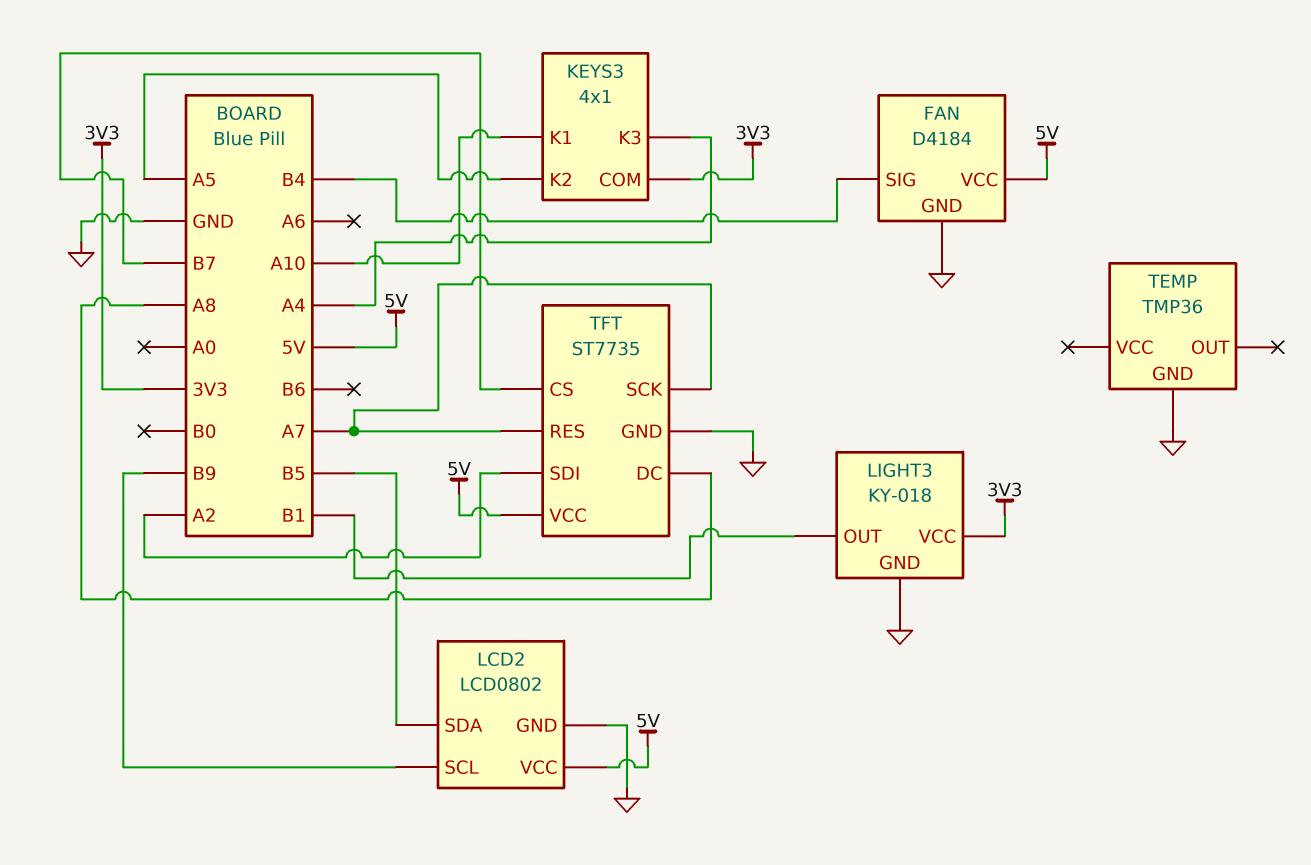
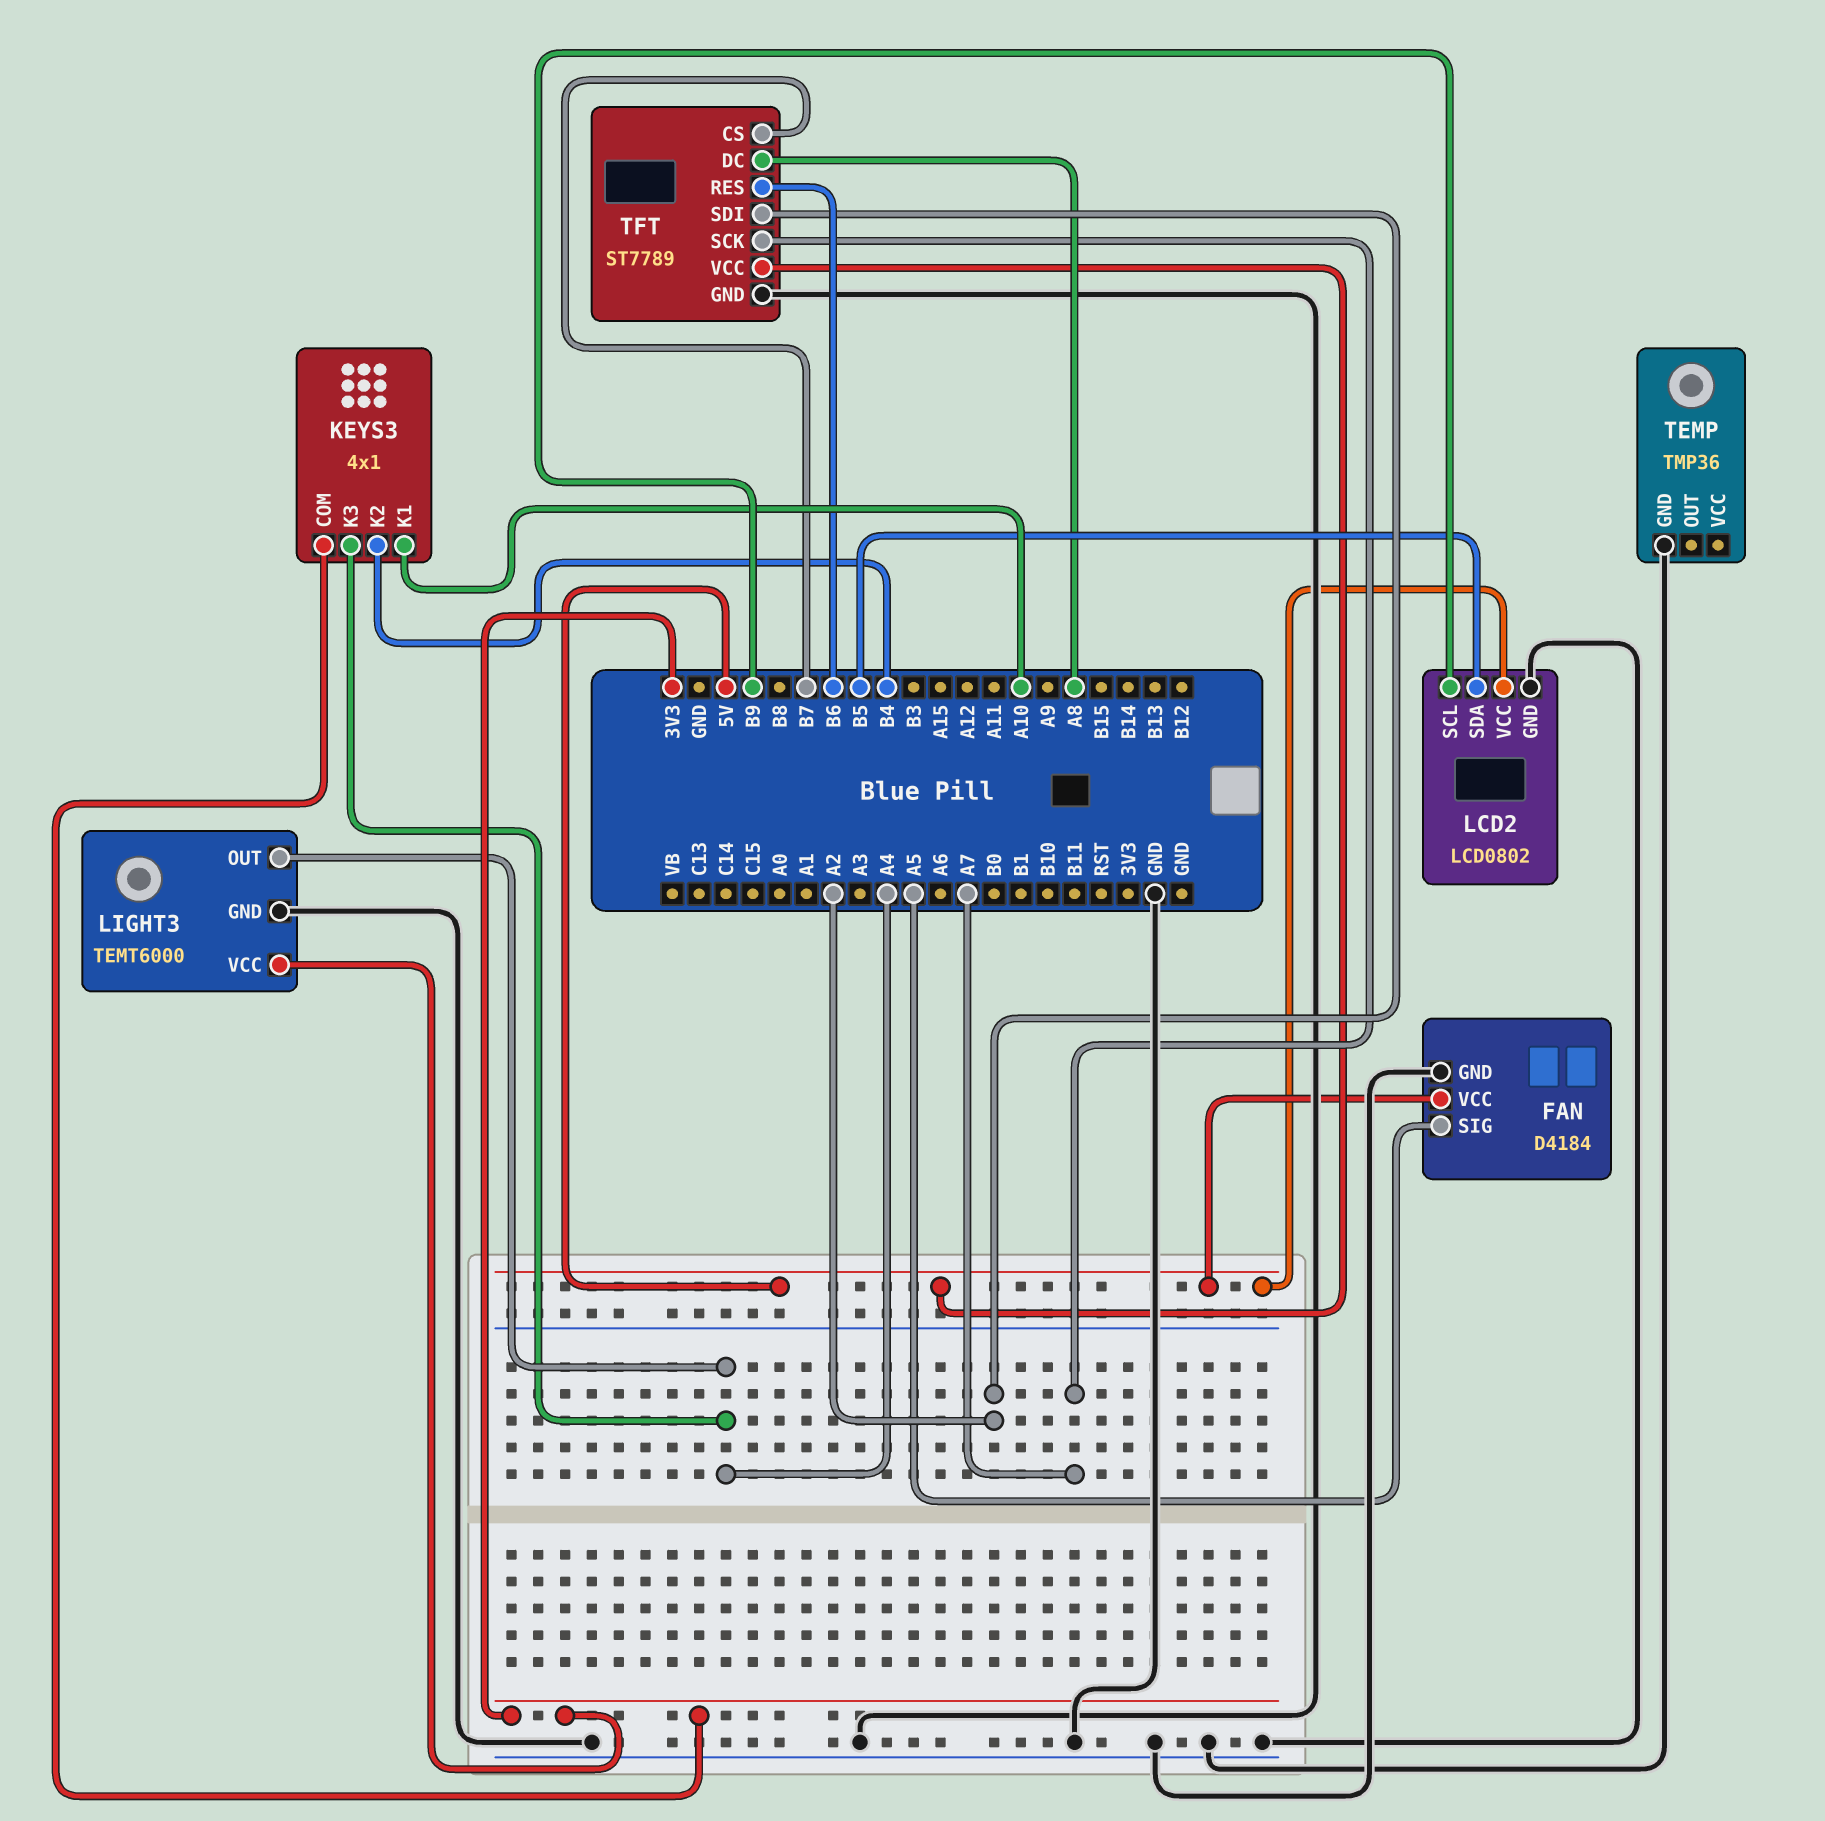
FAN pin SIG: B4 -> A5
KEYS3 pin K2: A5 -> B4
LIGHT3: KY-018 -> TEMT6000
LIGHT3 pin OUT: B1 -> A4
TFT: ST7735 -> ST7789
TFT pin RES: A7 -> B6

